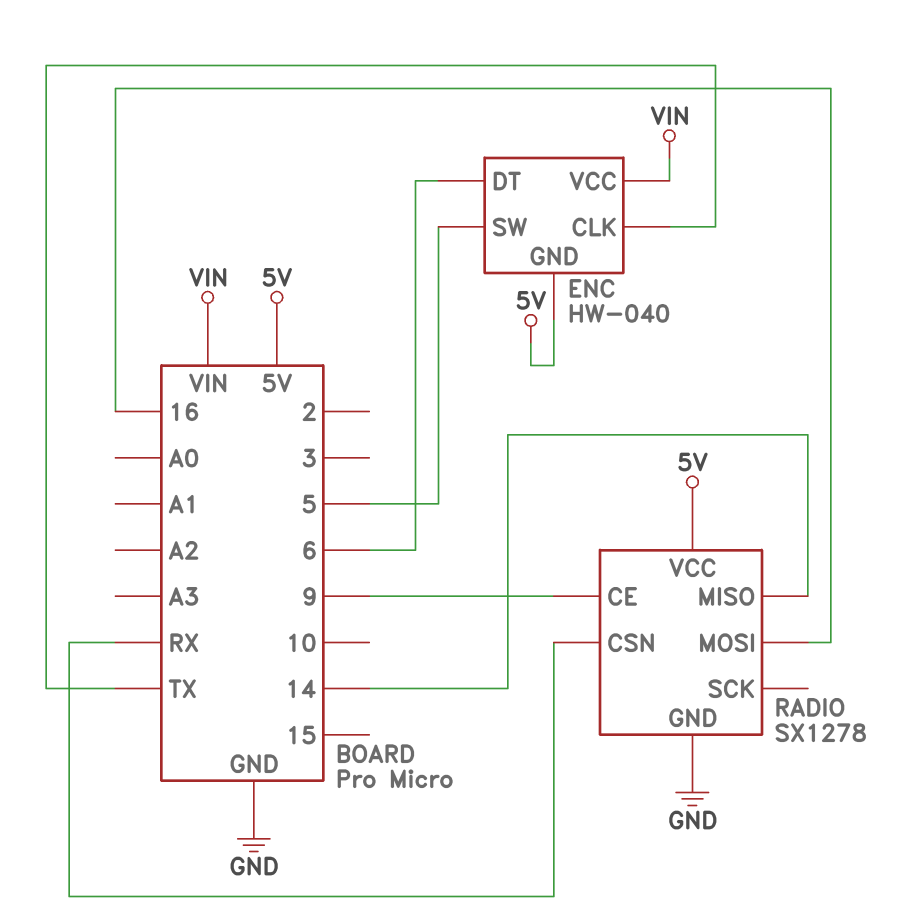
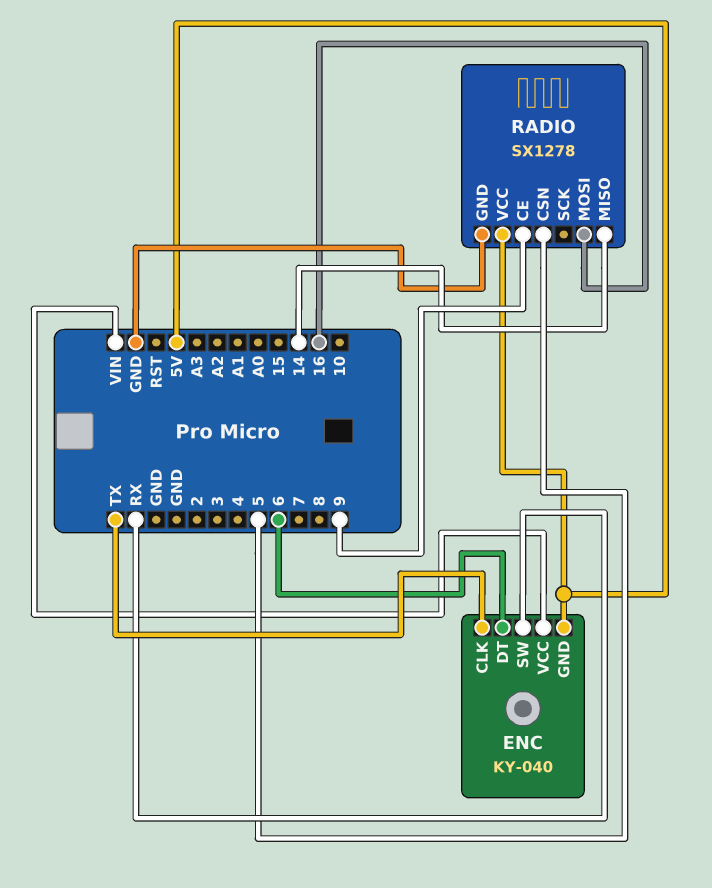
ENC: HW-040 -> KY-040
ENC pin SW: 5 -> RX
RADIO pin CSN: RX -> 5

